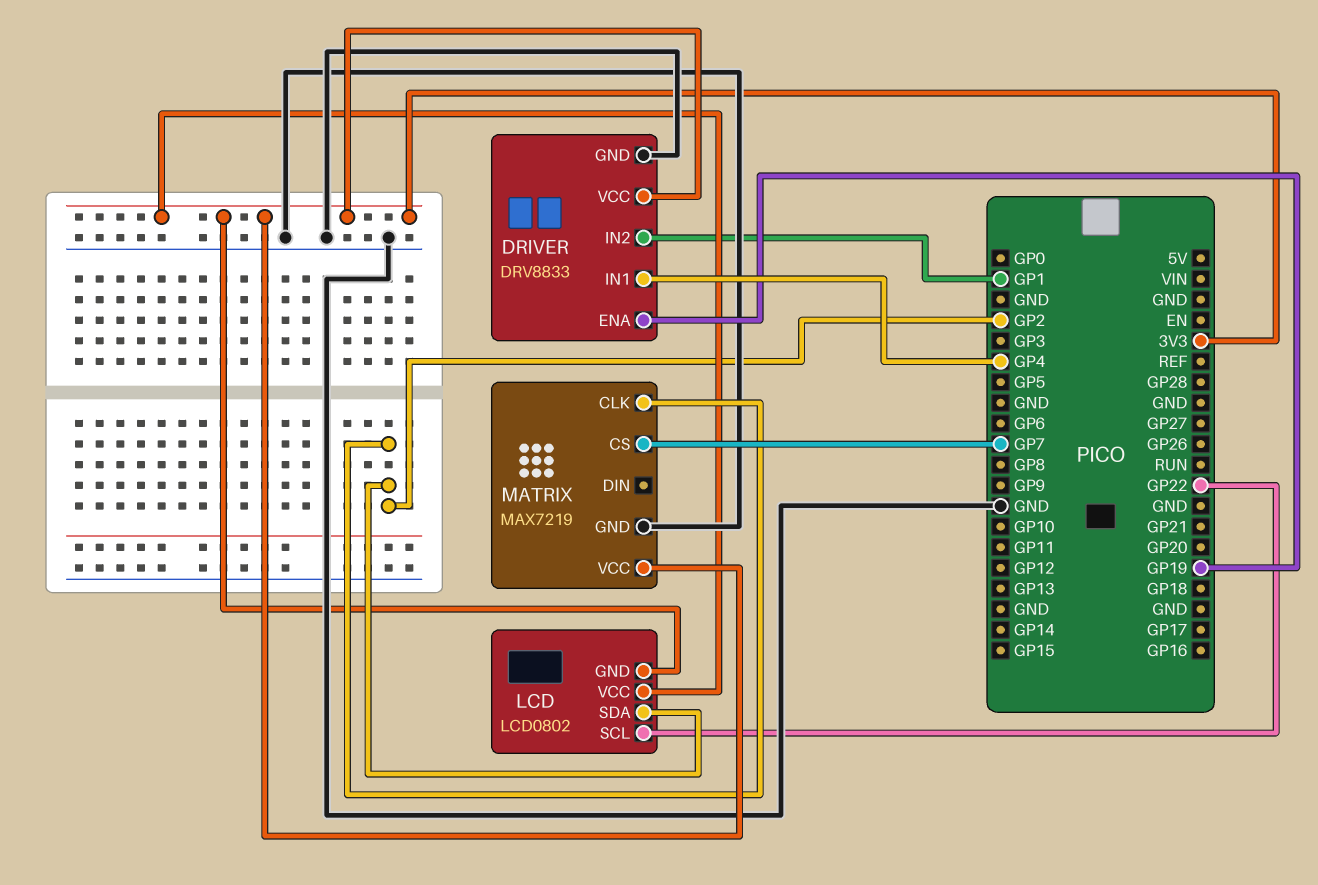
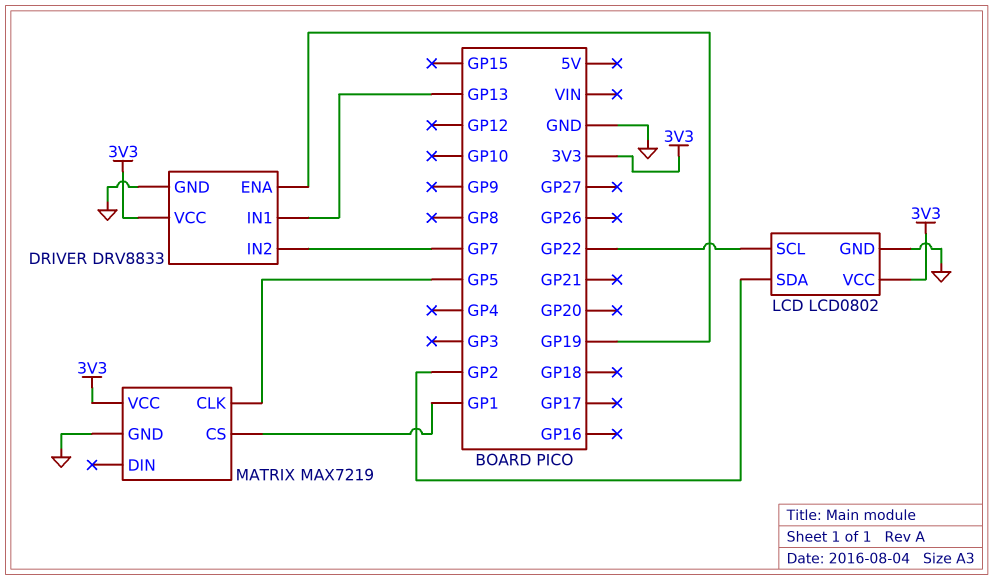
DRIVER pin IN1: GP4 -> GP13
DRIVER pin IN2: GP1 -> GP7
LCD pin GND: 3V3 -> GND
MATRIX pin CLK: GP2 -> GP5
MATRIX pin CS: GP7 -> GP1

